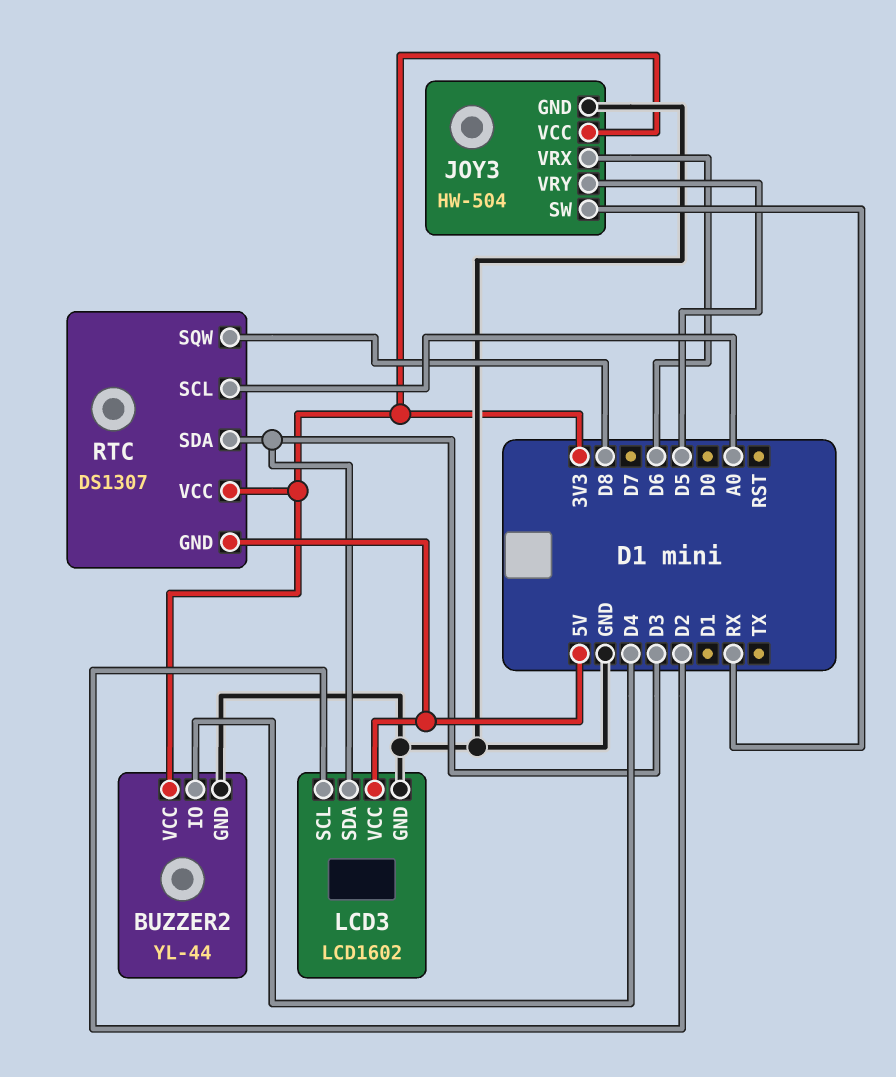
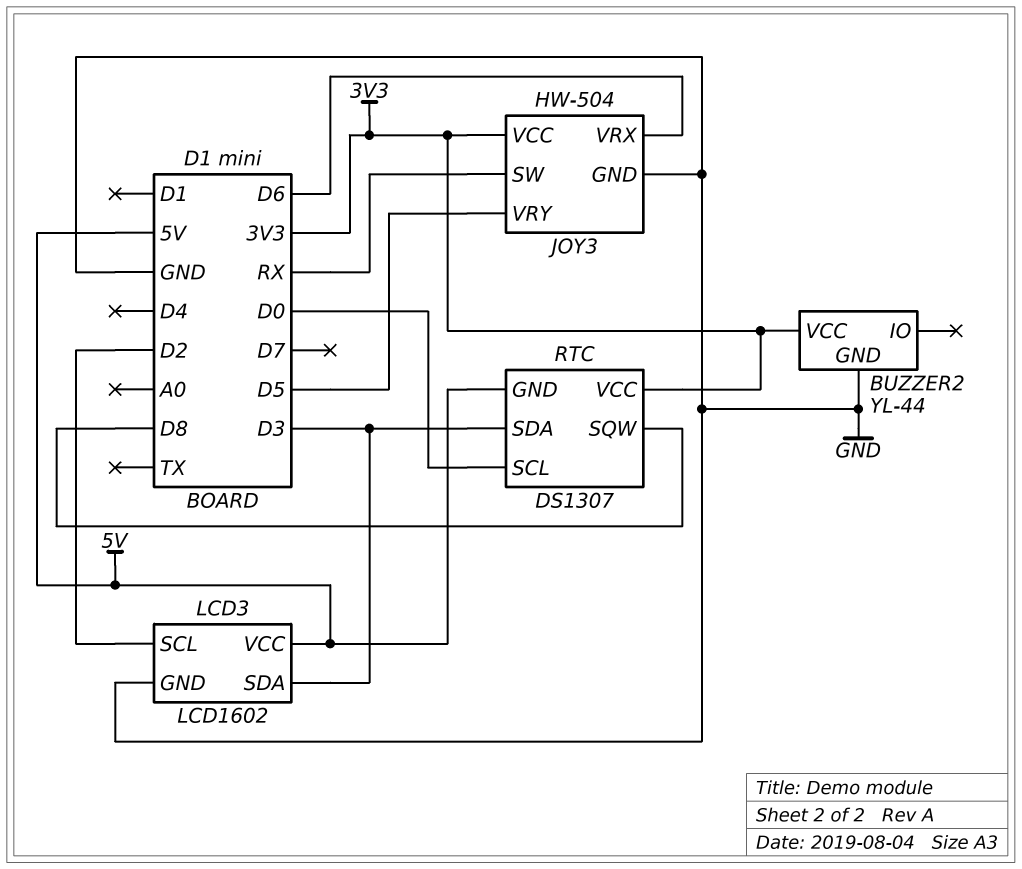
BUZZER2 pin IO: D4 -> none
RTC pin SCL: A0 -> D0

